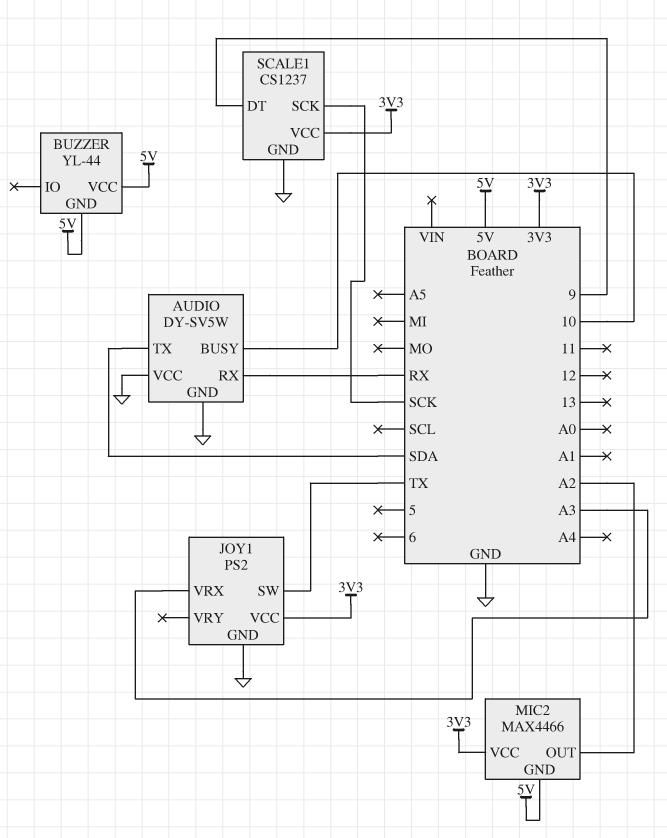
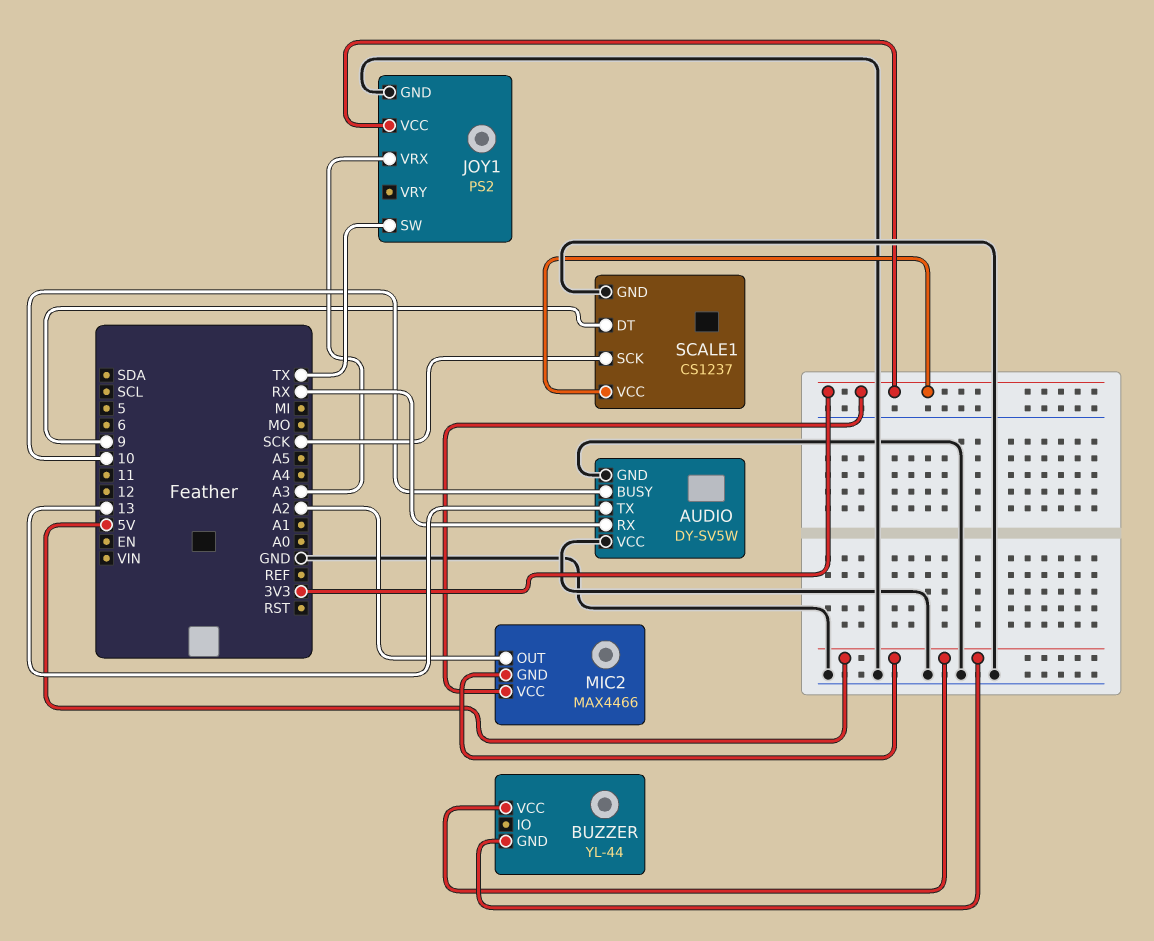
AUDIO pin TX: SDA -> 13

